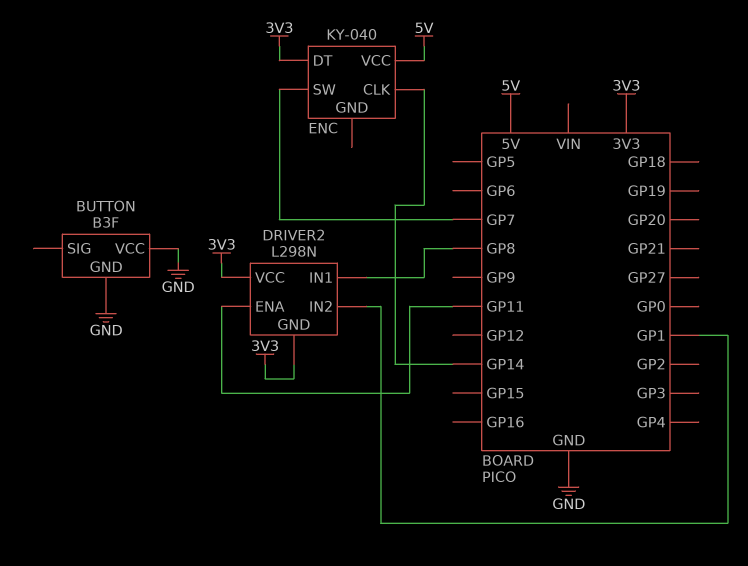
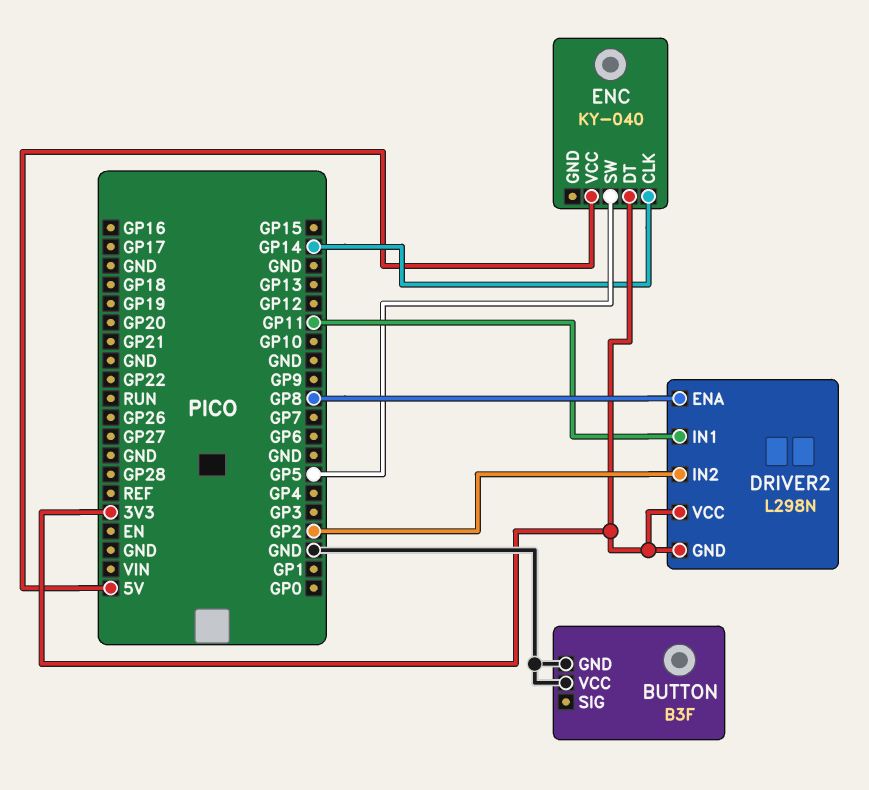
DRIVER2 pin ENA: GP11 -> GP8
DRIVER2 pin IN1: GP8 -> GP11
DRIVER2 pin IN2: GP1 -> GP2
ENC pin SW: GP7 -> GP5

